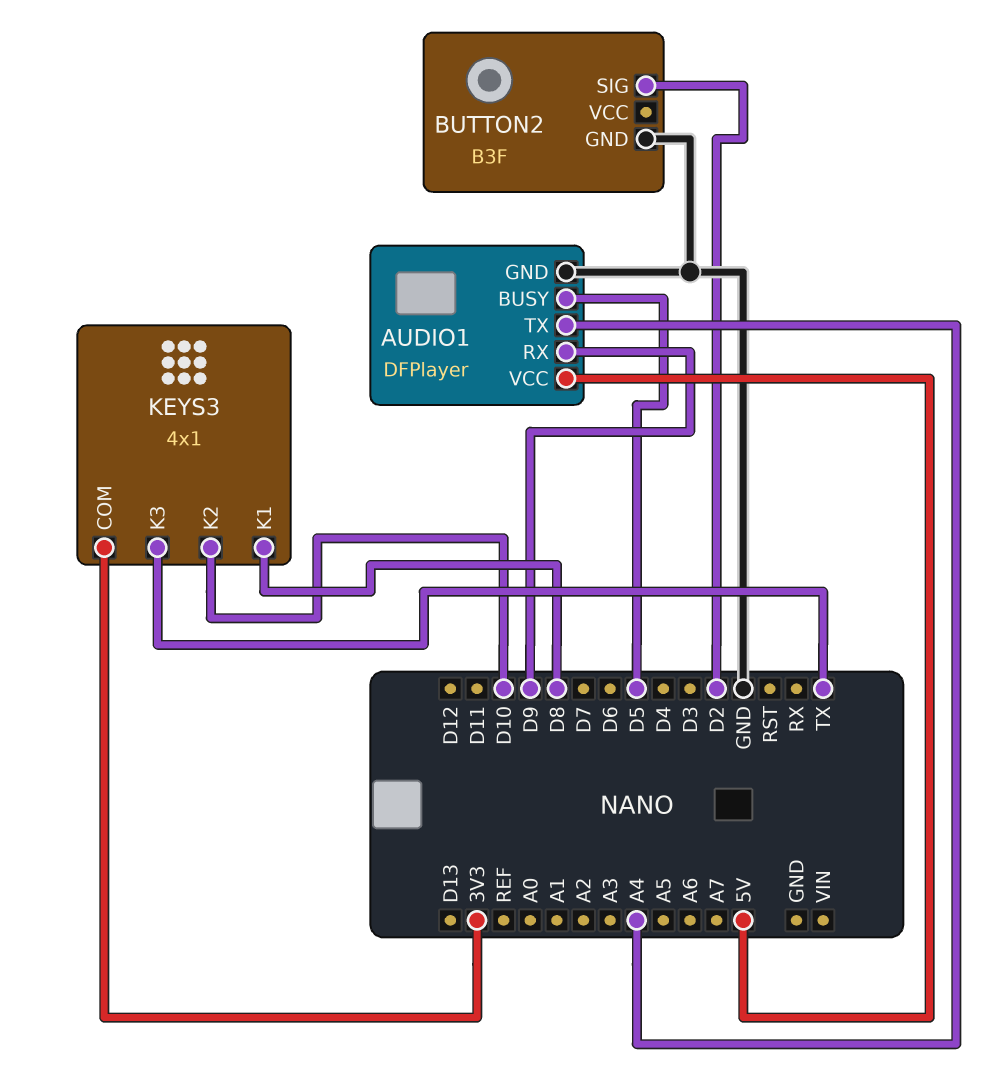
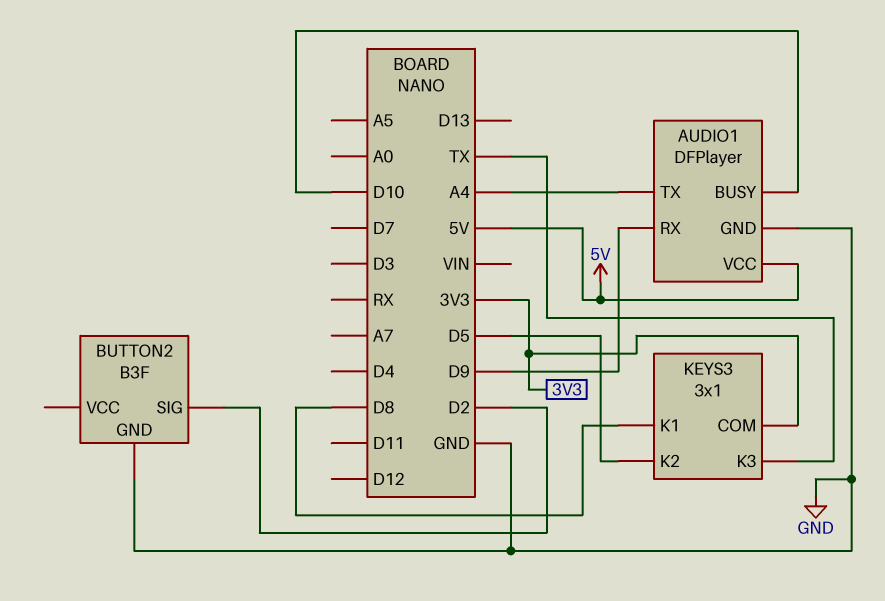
AUDIO1 pin BUSY: D5 -> D10
KEYS3: 4x1 -> 3x1
KEYS3 pin K2: D10 -> D5

